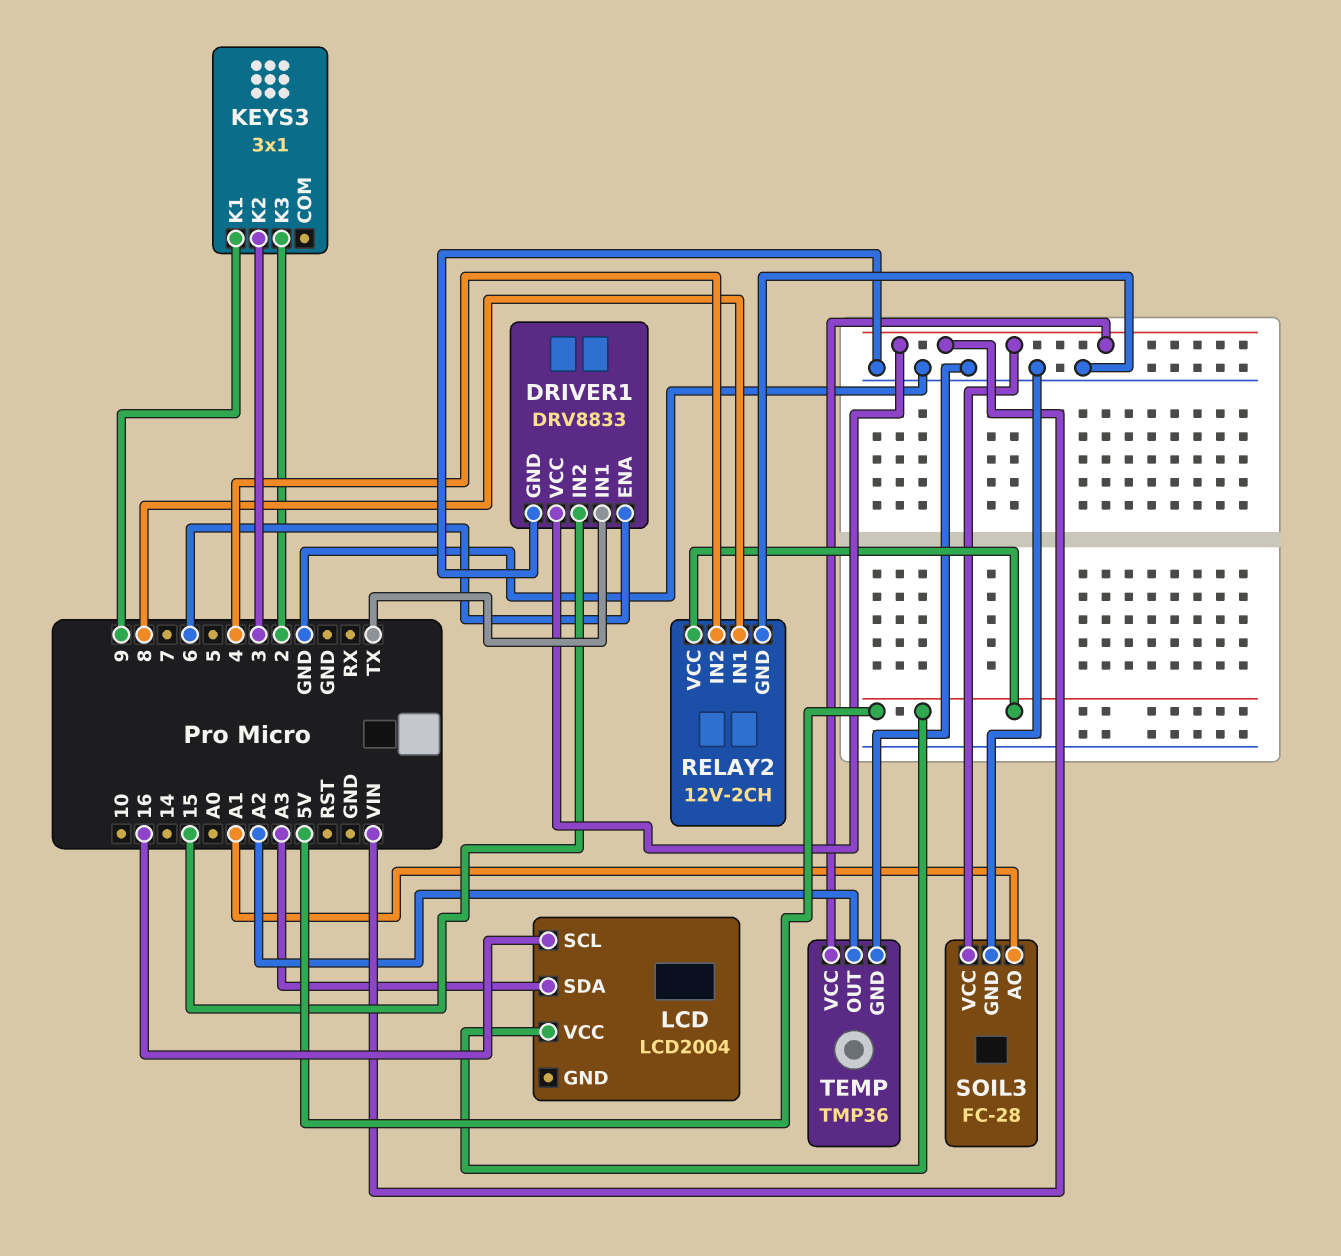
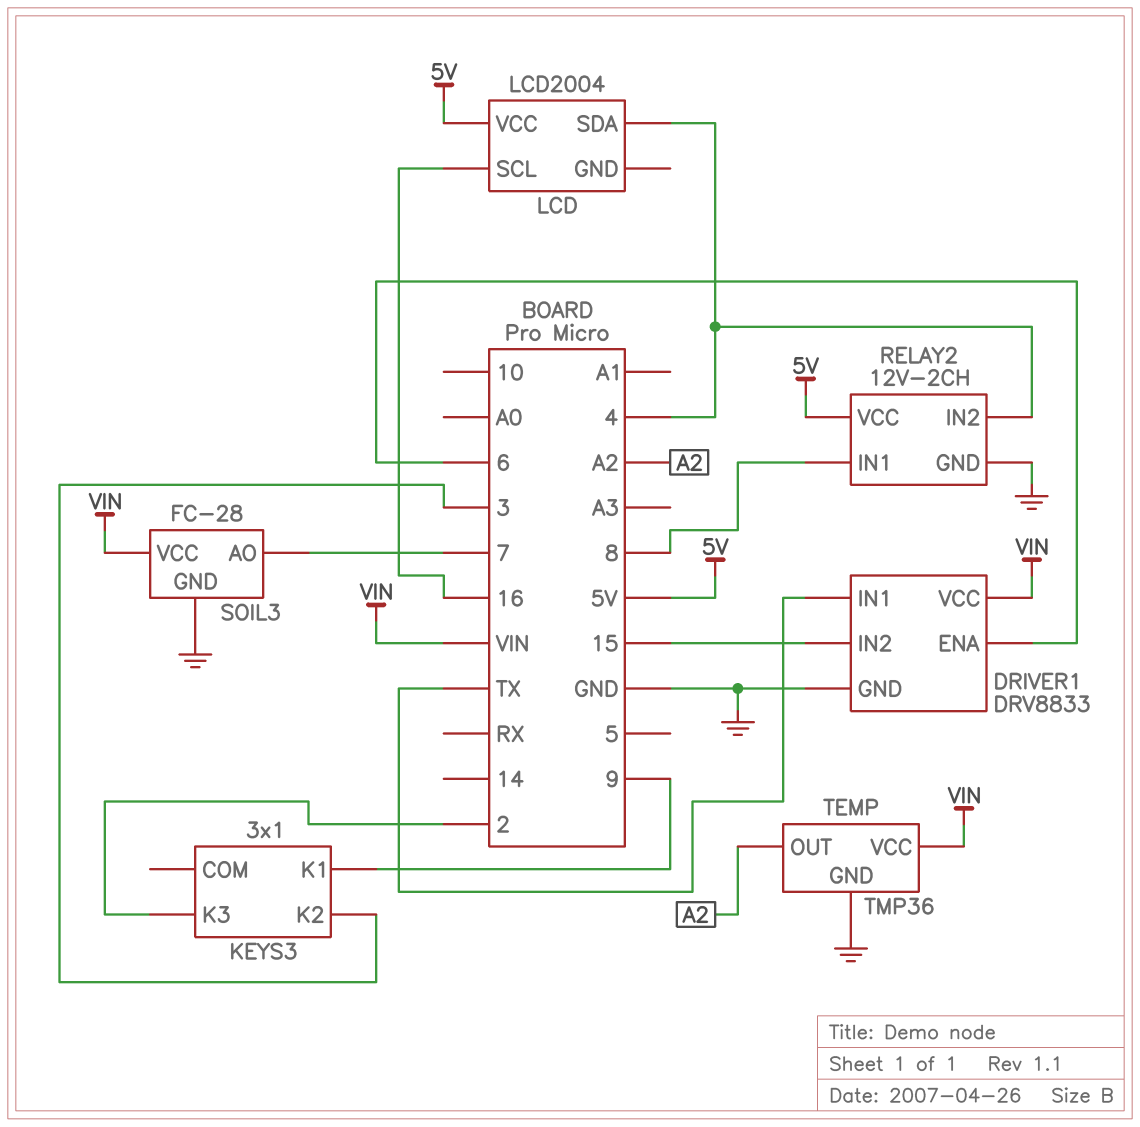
LCD pin SDA: A3 -> 4
SOIL3 pin AO: A1 -> 7

